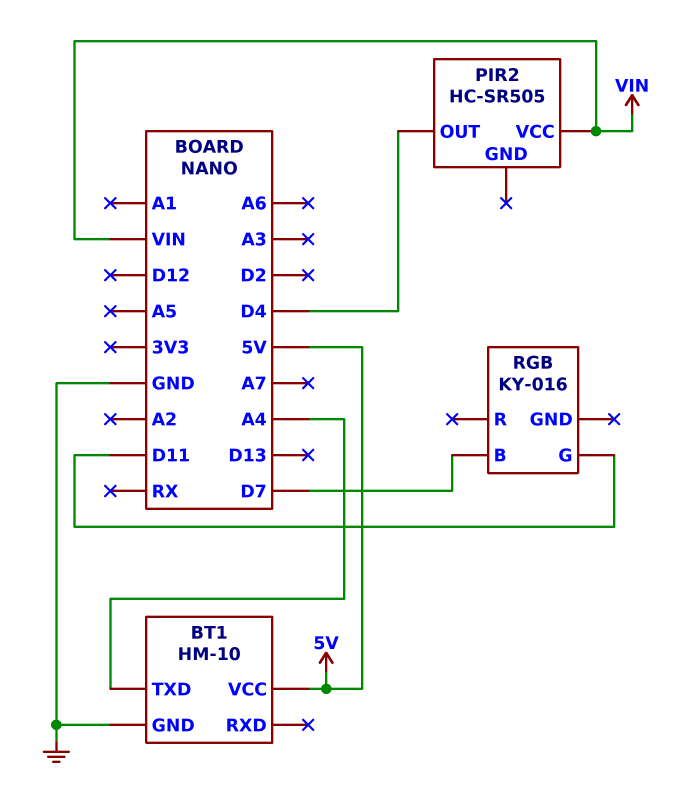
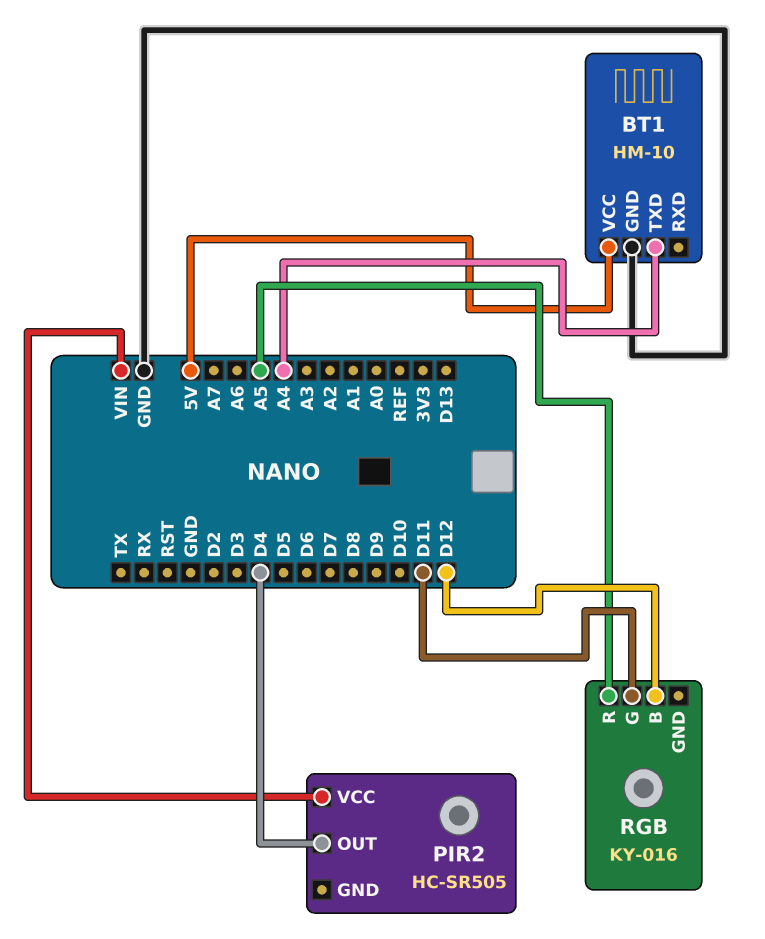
RGB pin B: D7 -> D12
RGB pin R: none -> A5

